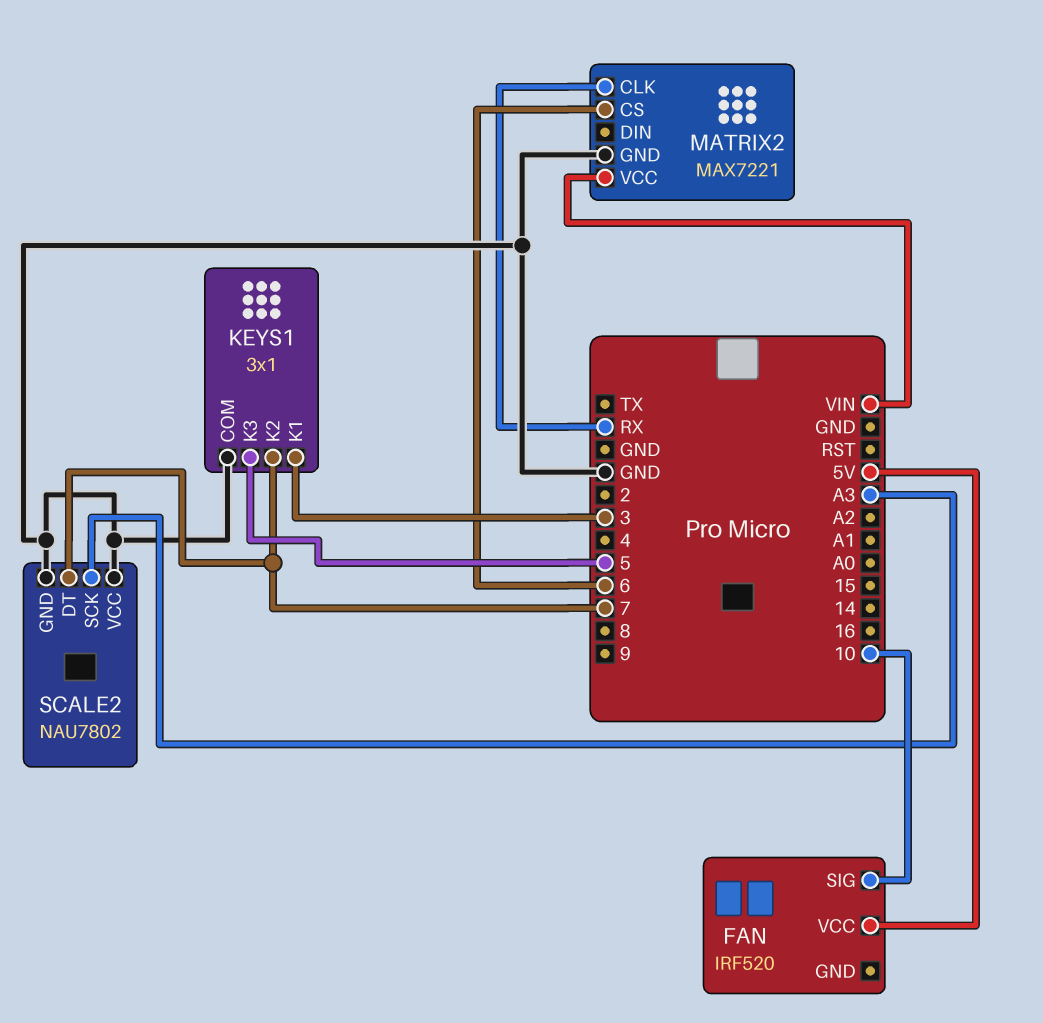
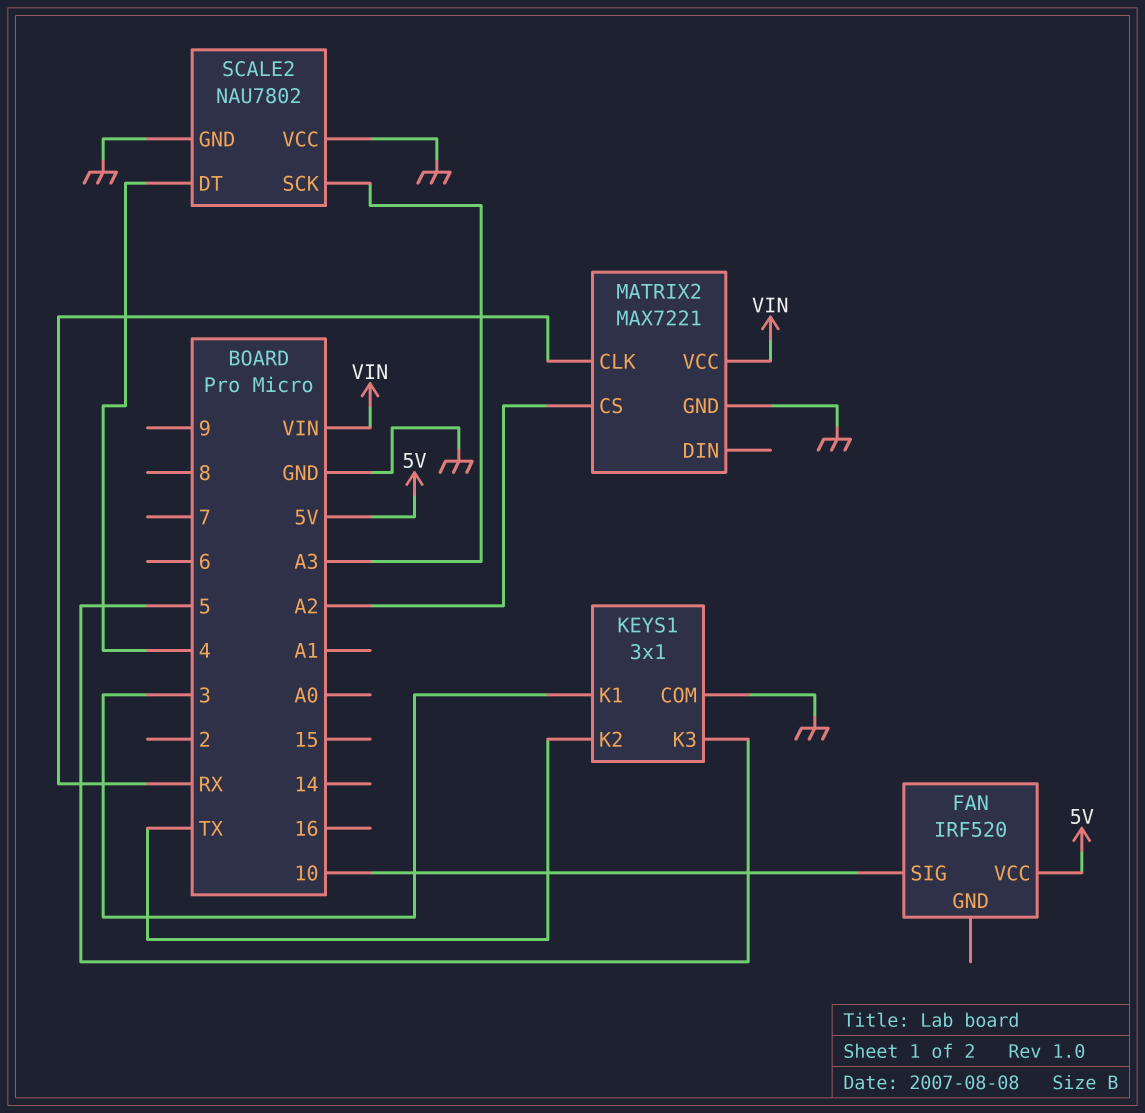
KEYS1 pin K2: 7 -> TX
MATRIX2 pin CS: 6 -> A2
SCALE2 pin DT: 7 -> 4

